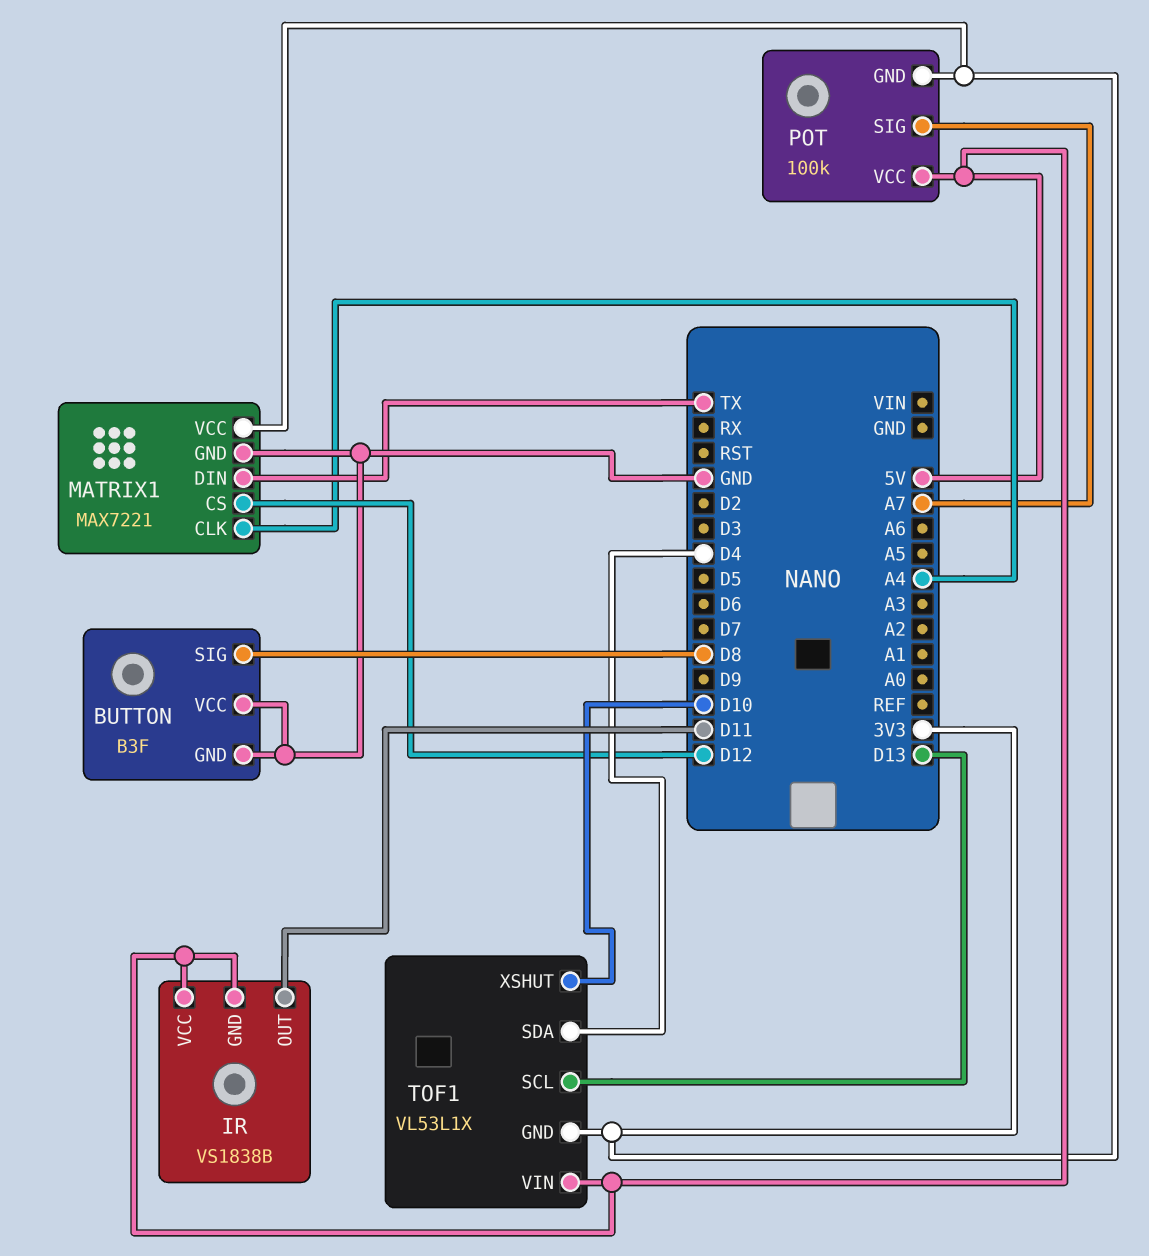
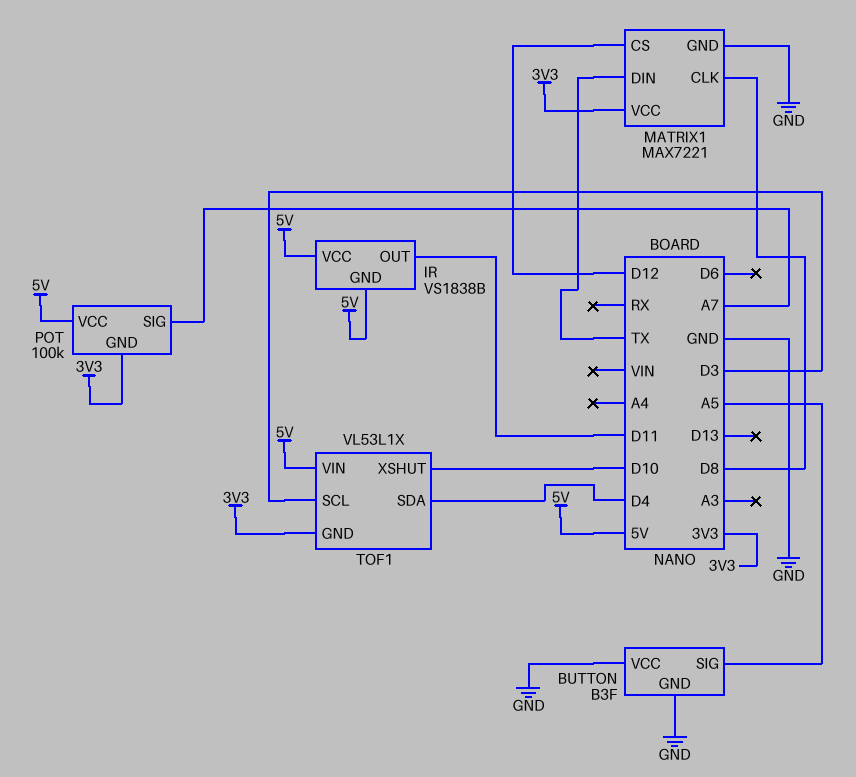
BUTTON pin SIG: D8 -> A5
MATRIX1 pin CLK: A4 -> D8
TOF1 pin SCL: D13 -> D3

